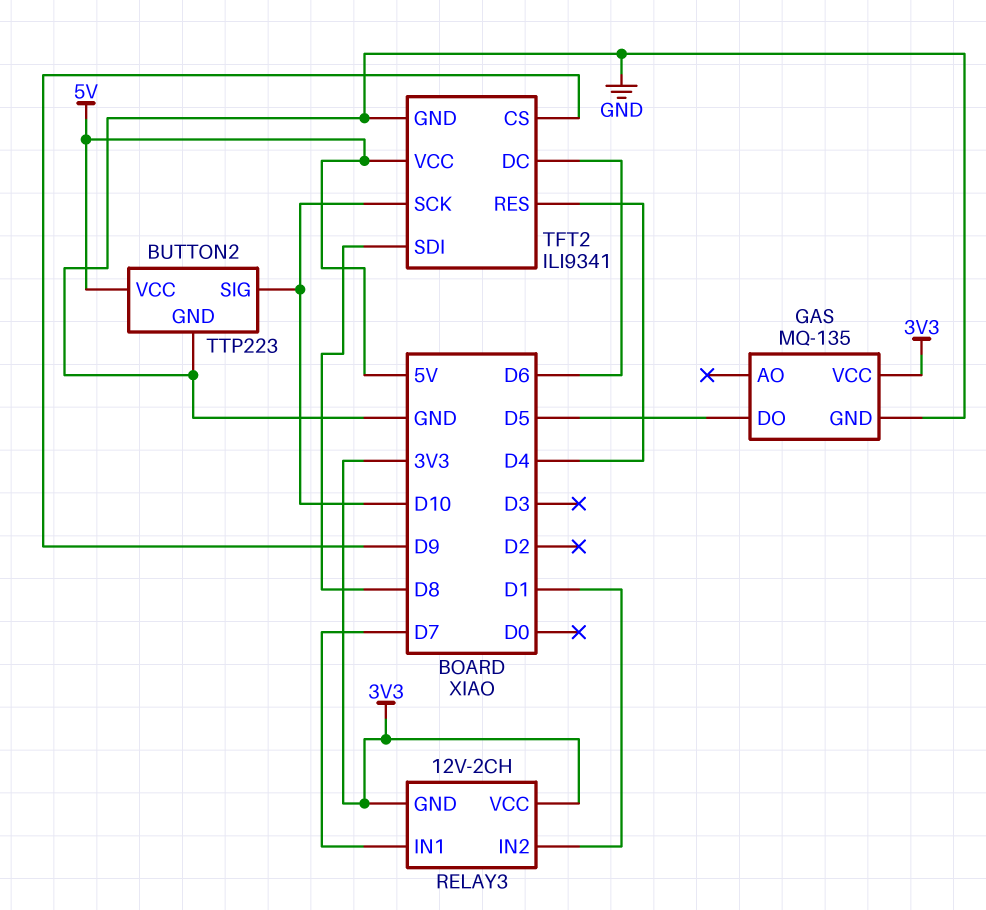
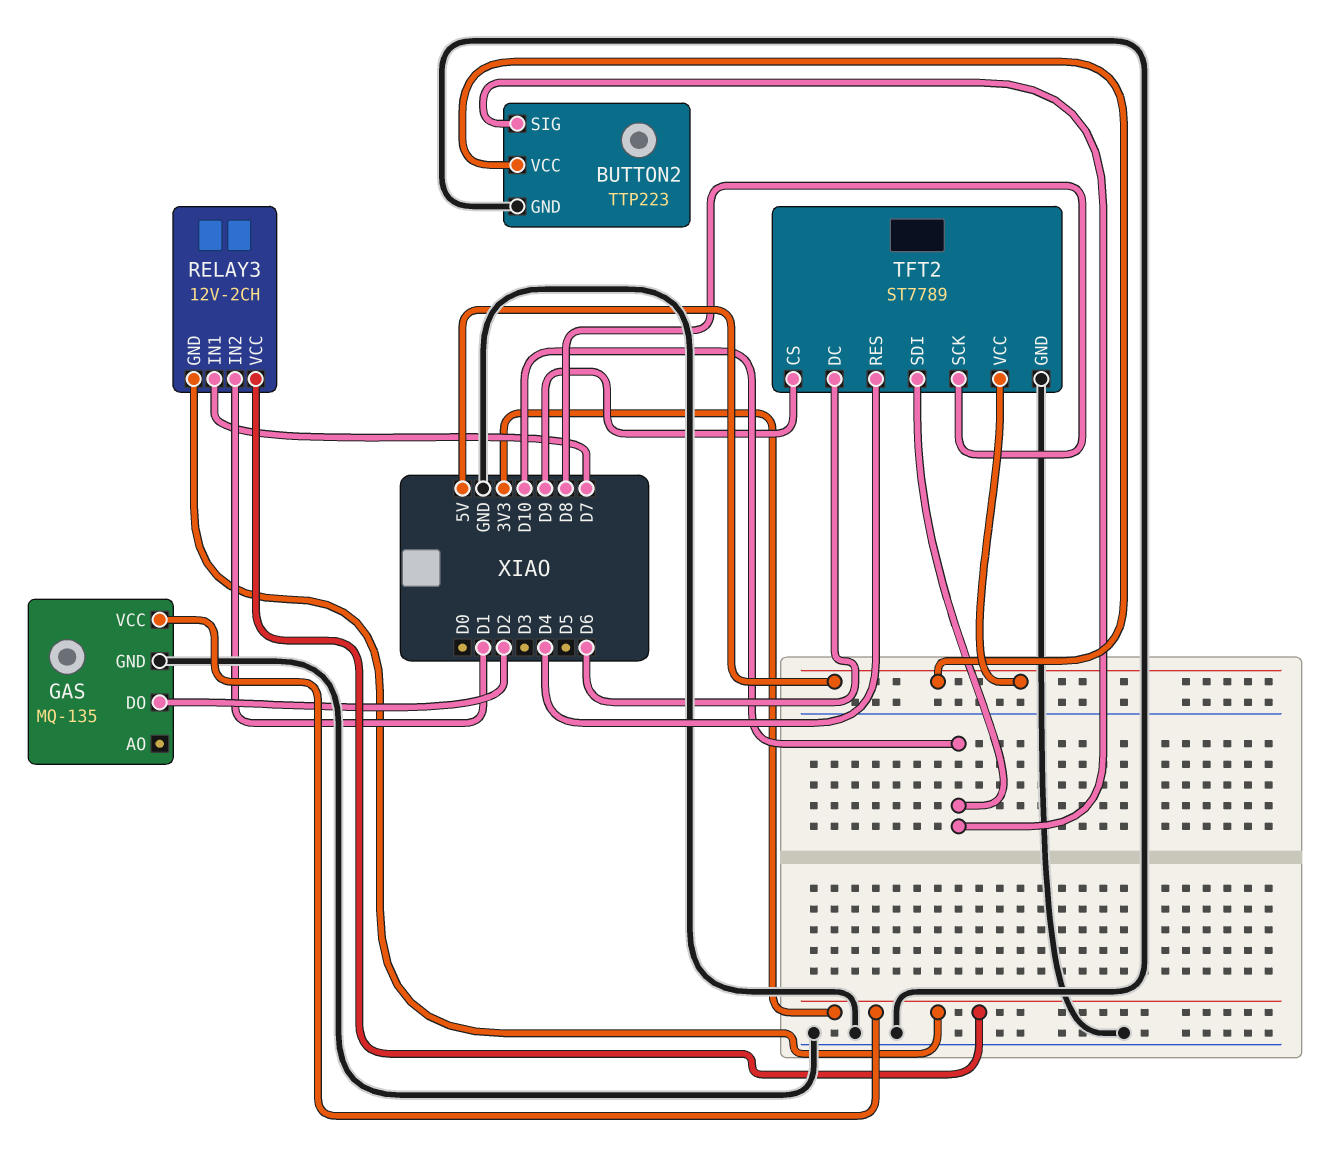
GAS pin DO: D5 -> D2
TFT2: ILI9341 -> ST7789
TFT2 pin SCK: D10 -> D8
TFT2 pin SDI: D8 -> D10

